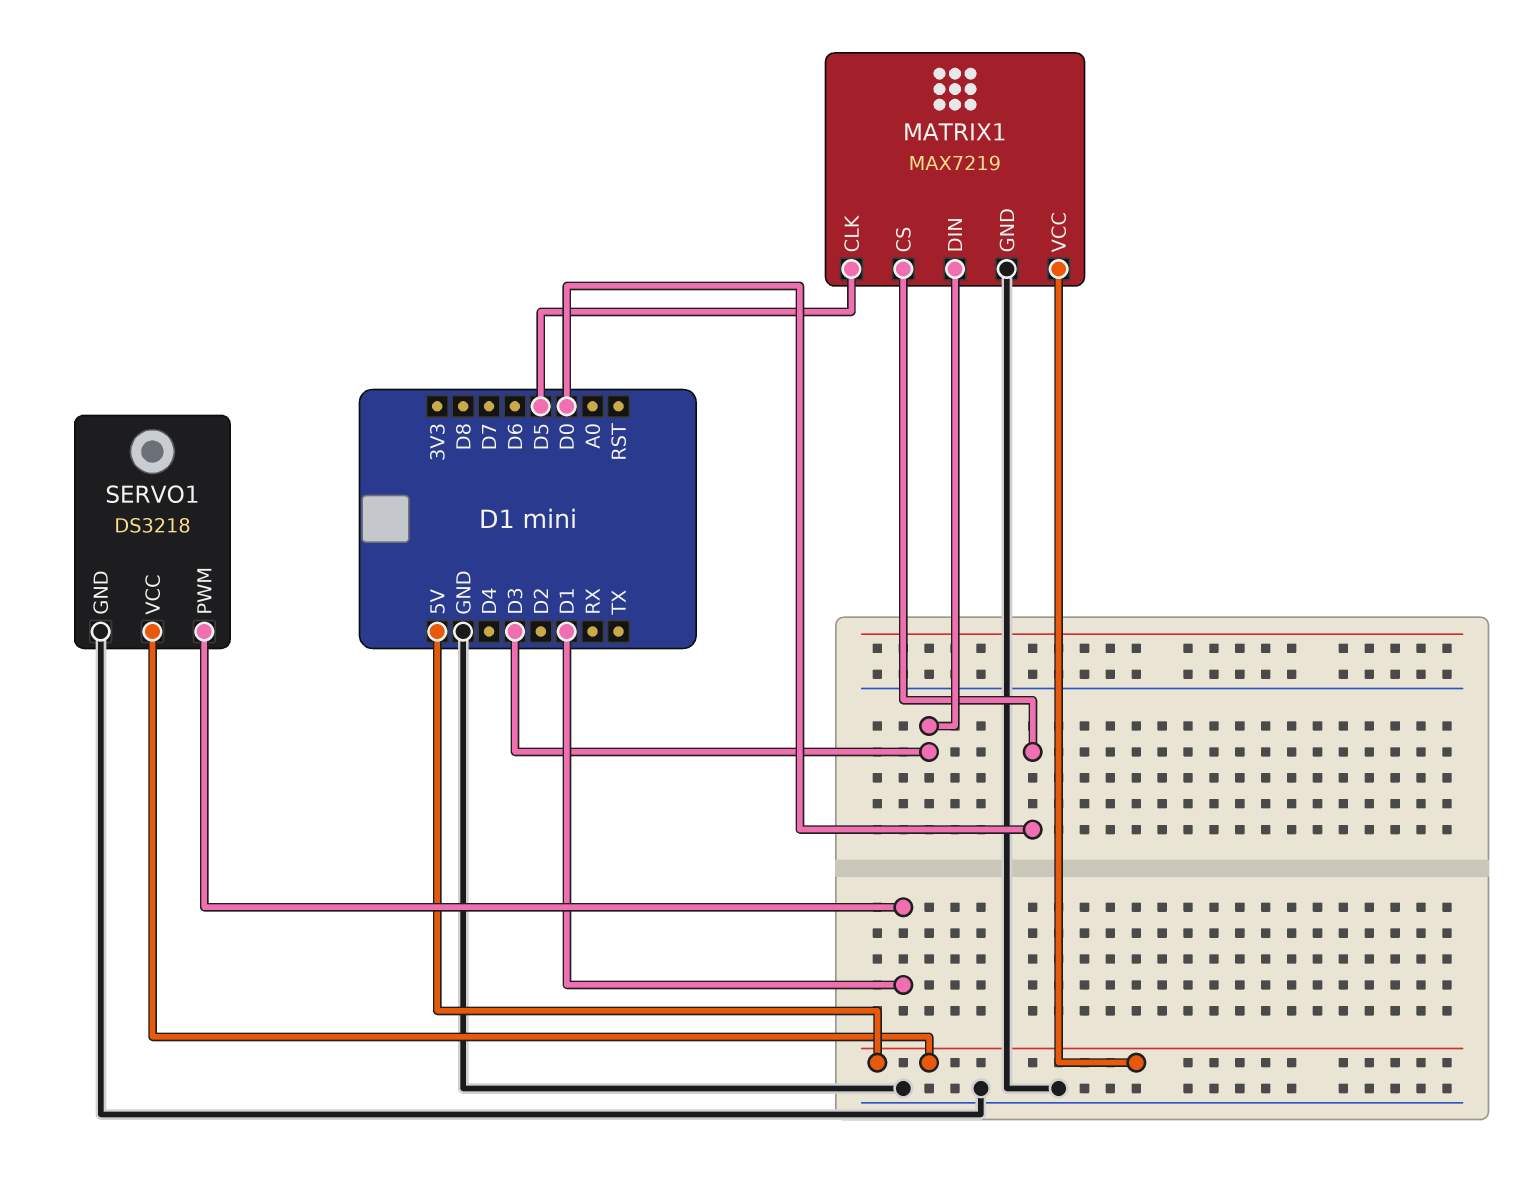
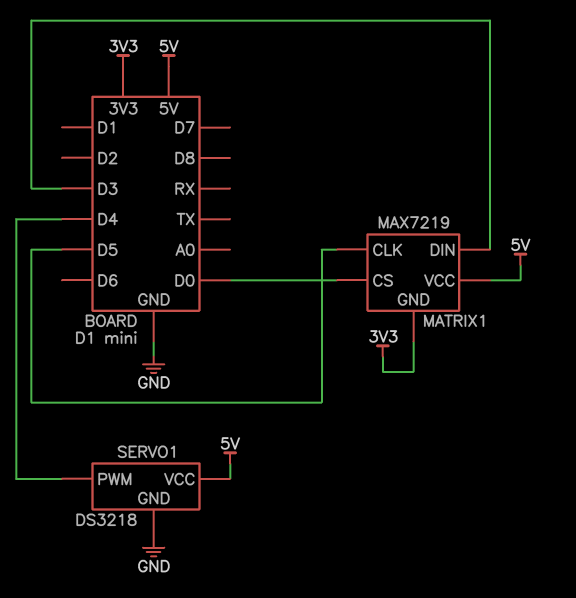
MATRIX1 pin GND: GND -> 3V3
SERVO1 pin PWM: D1 -> D4

